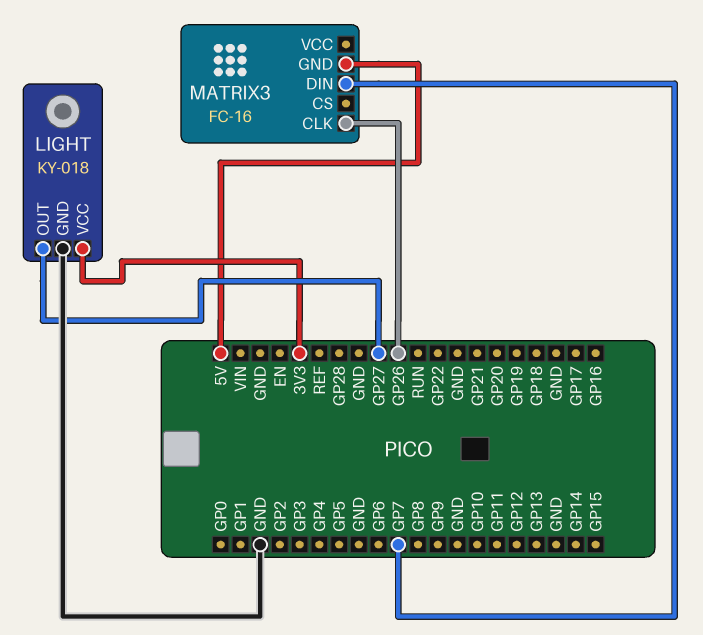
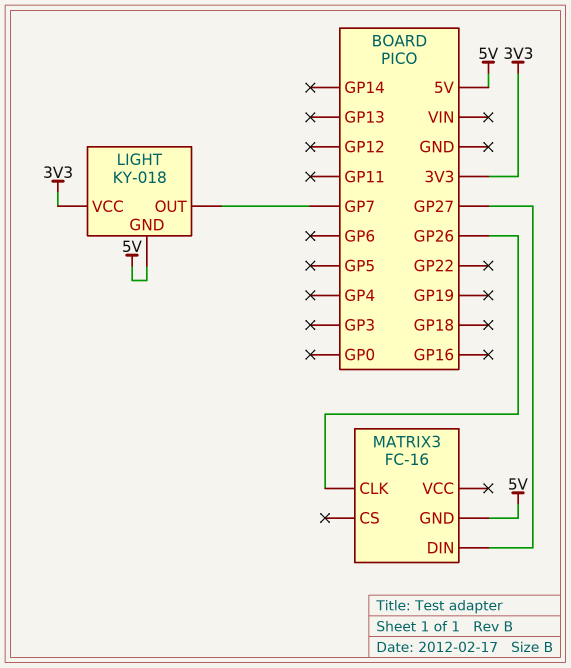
LIGHT pin GND: GND -> 5V
LIGHT pin OUT: GP27 -> GP7
MATRIX3 pin DIN: GP7 -> GP27

